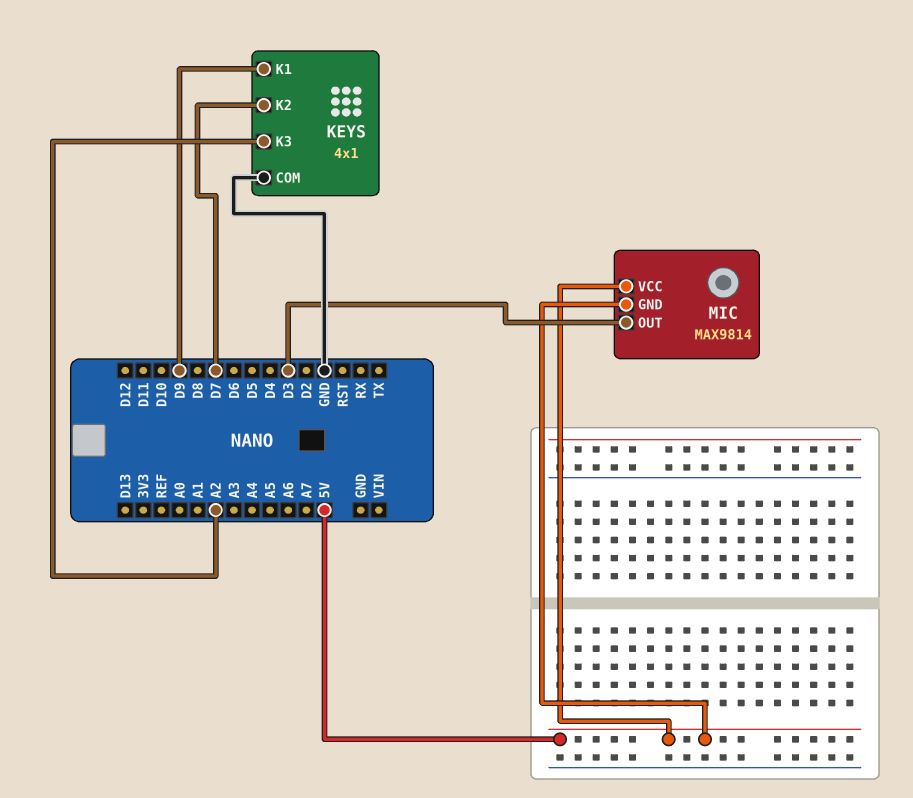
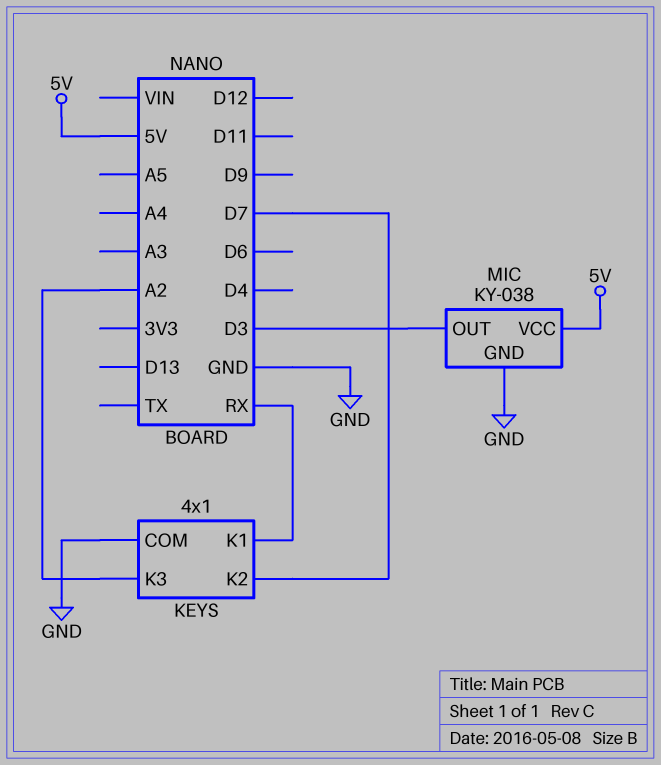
KEYS pin K1: D9 -> RX
MIC: MAX9814 -> KY-038
MIC pin GND: 5V -> GND

